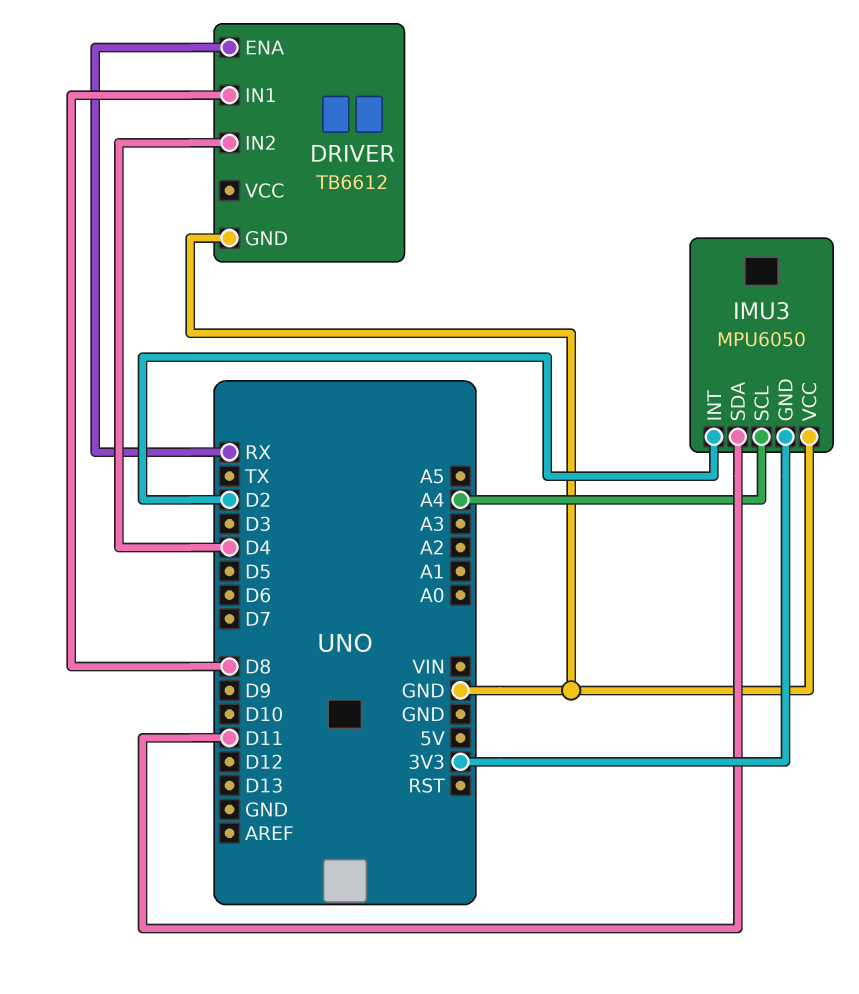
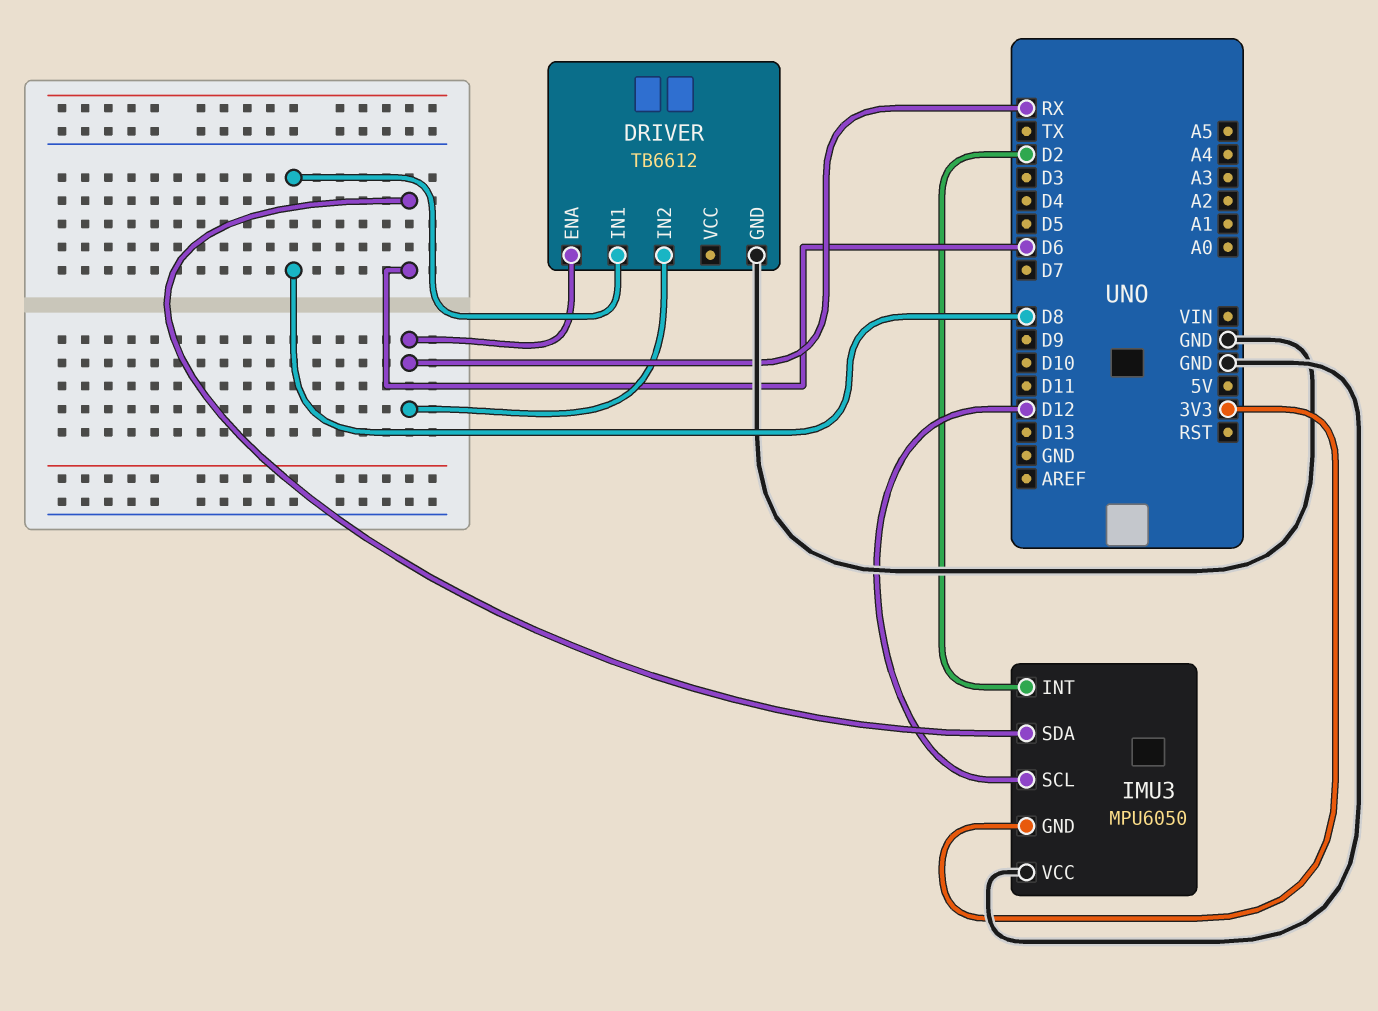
DRIVER pin IN2: D4 -> RX
IMU3 pin SCL: A4 -> D12
IMU3 pin SDA: D11 -> D6

